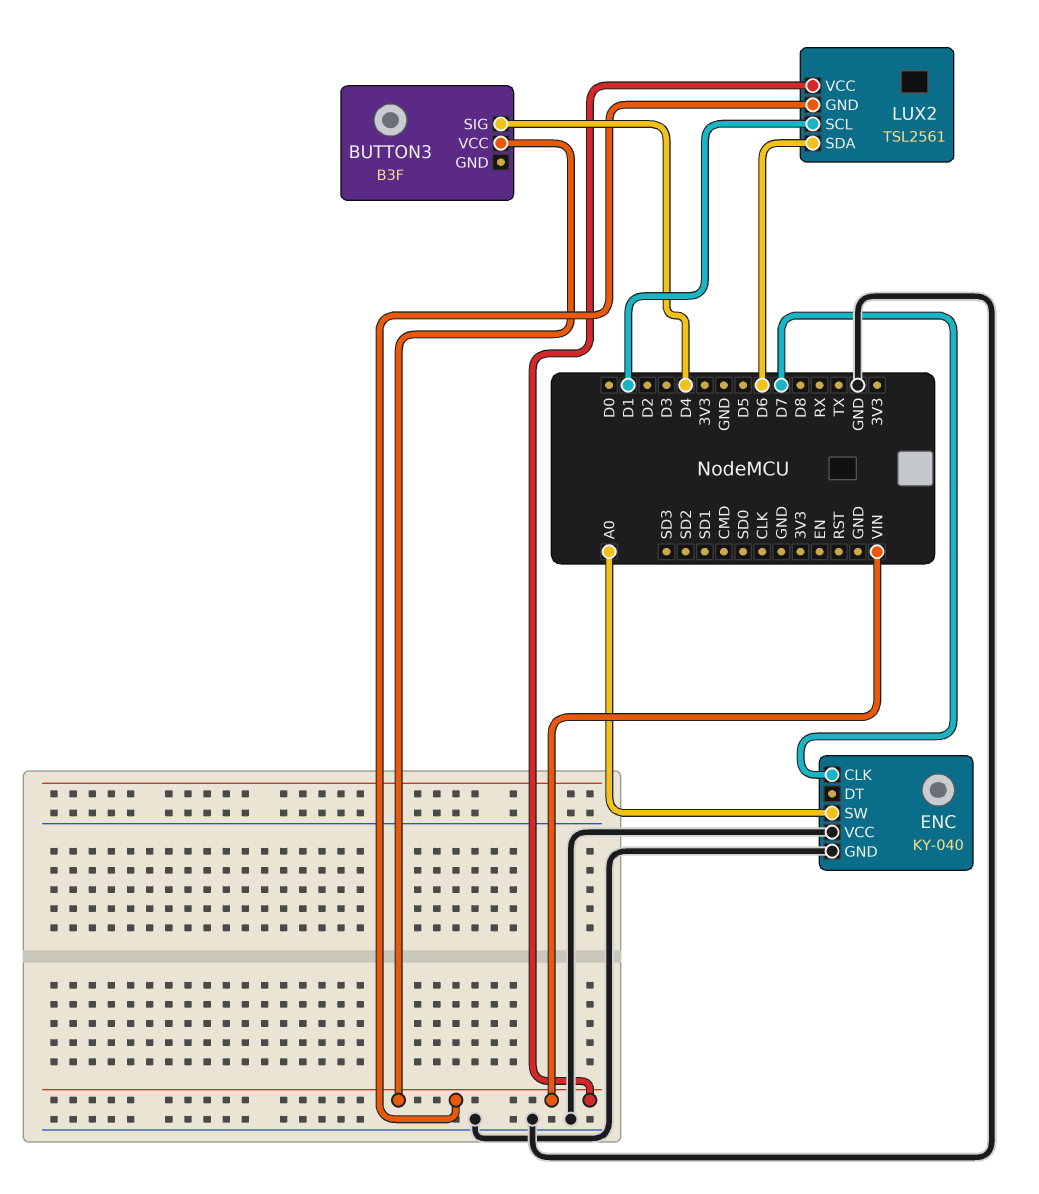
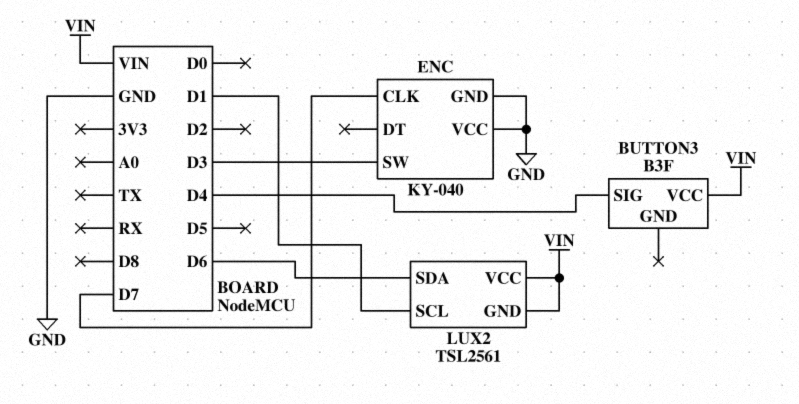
ENC pin SW: A0 -> D3

